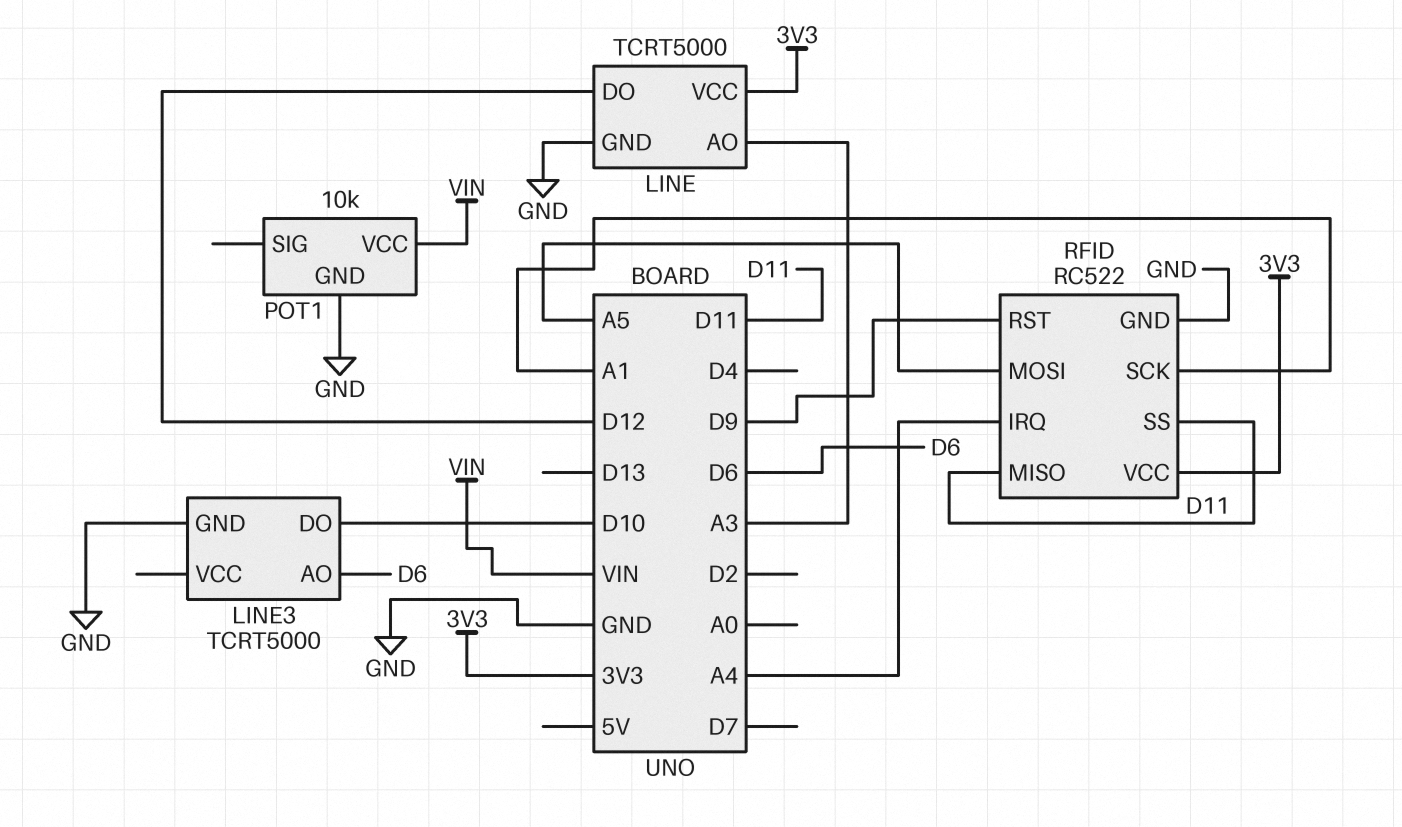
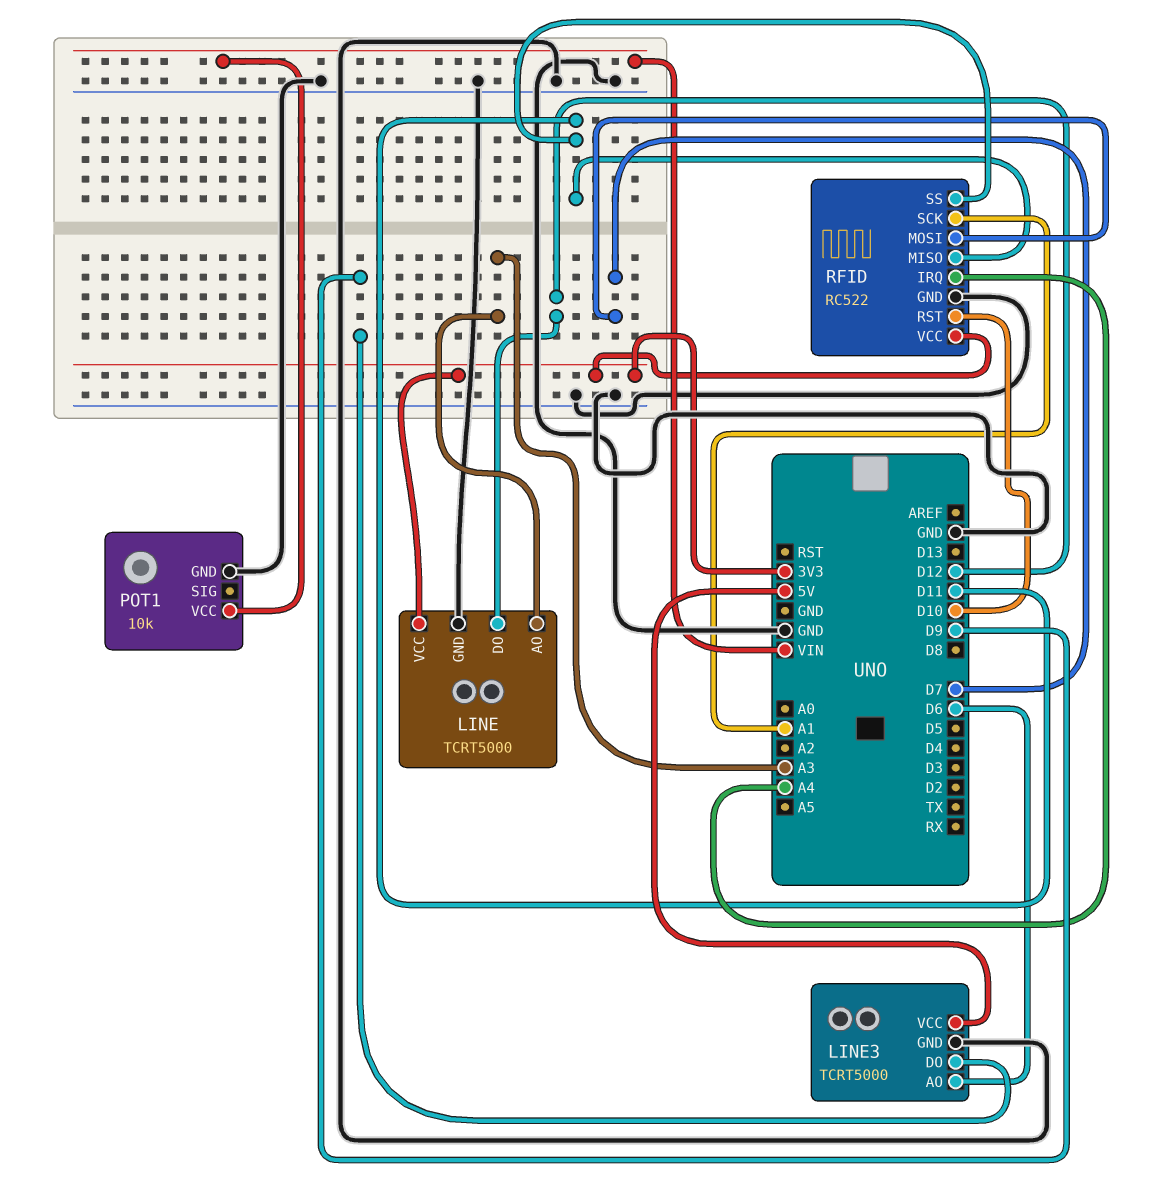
LINE3 pin DO: D10 -> D9
LINE3 pin VCC: none -> 5V
RFID pin MOSI: A5 -> D7
RFID pin RST: D9 -> D10

